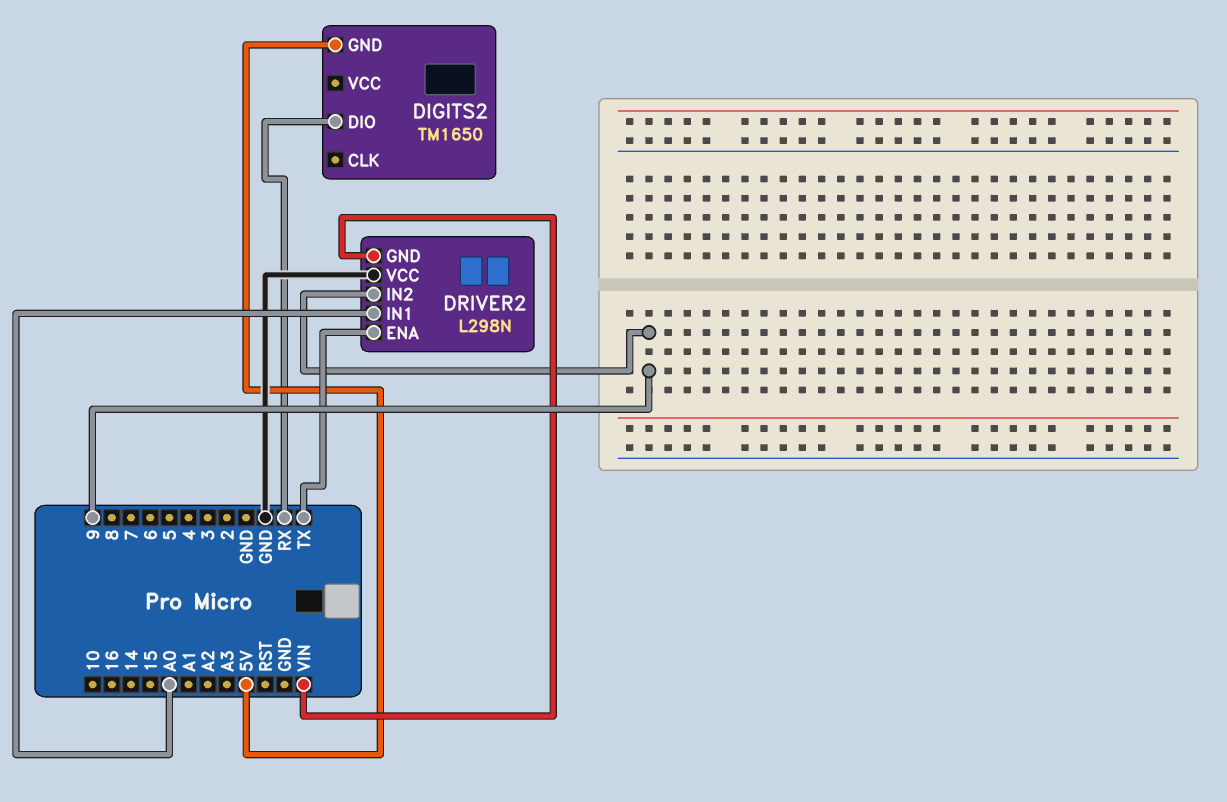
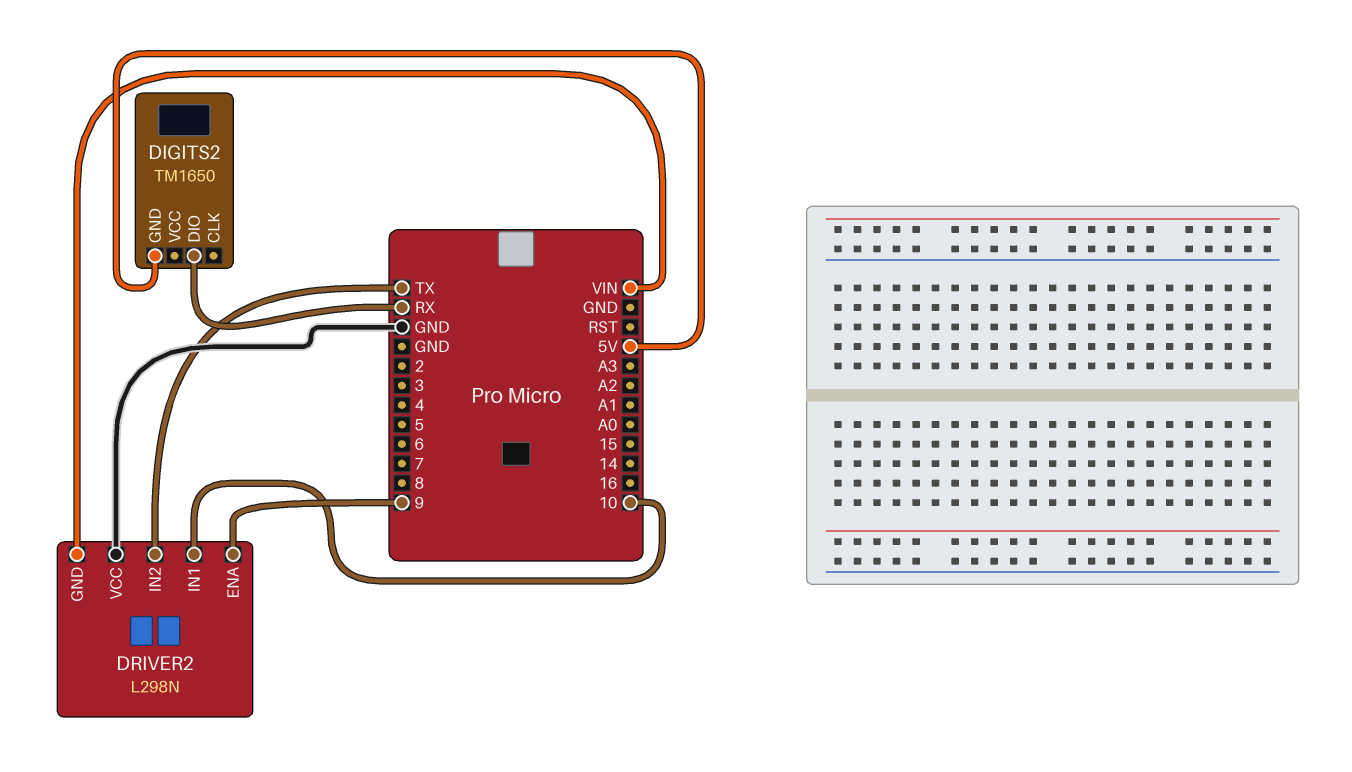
DRIVER2 pin ENA: TX -> 9
DRIVER2 pin IN1: A0 -> 10
DRIVER2 pin IN2: 9 -> TX

